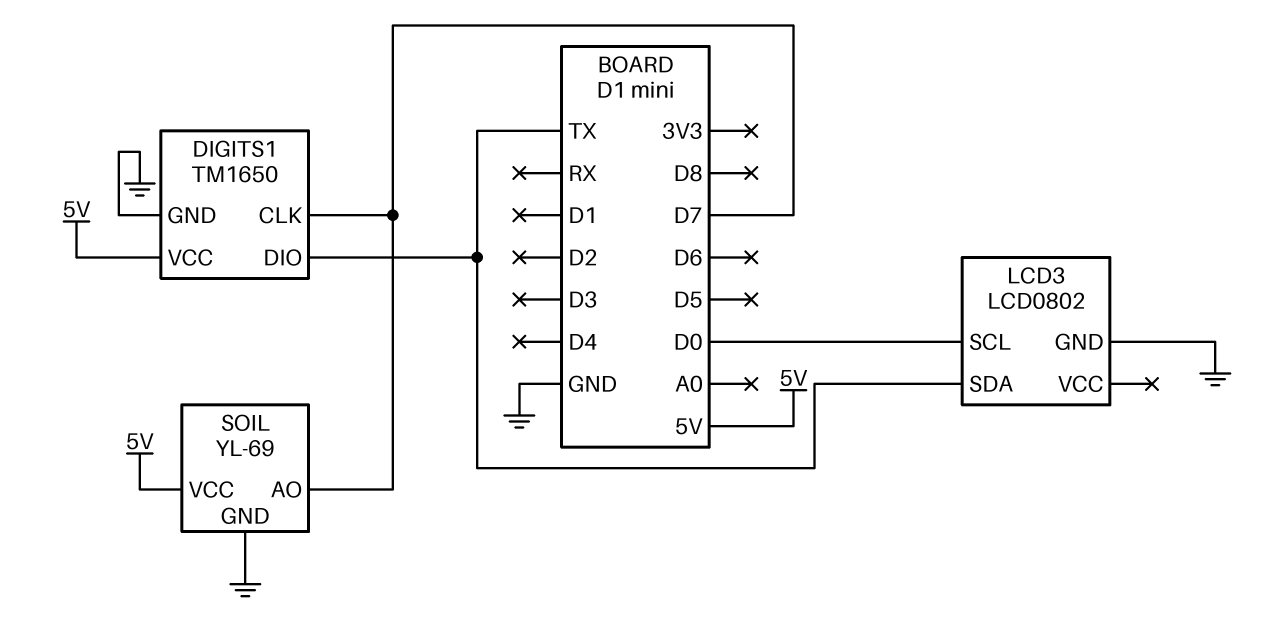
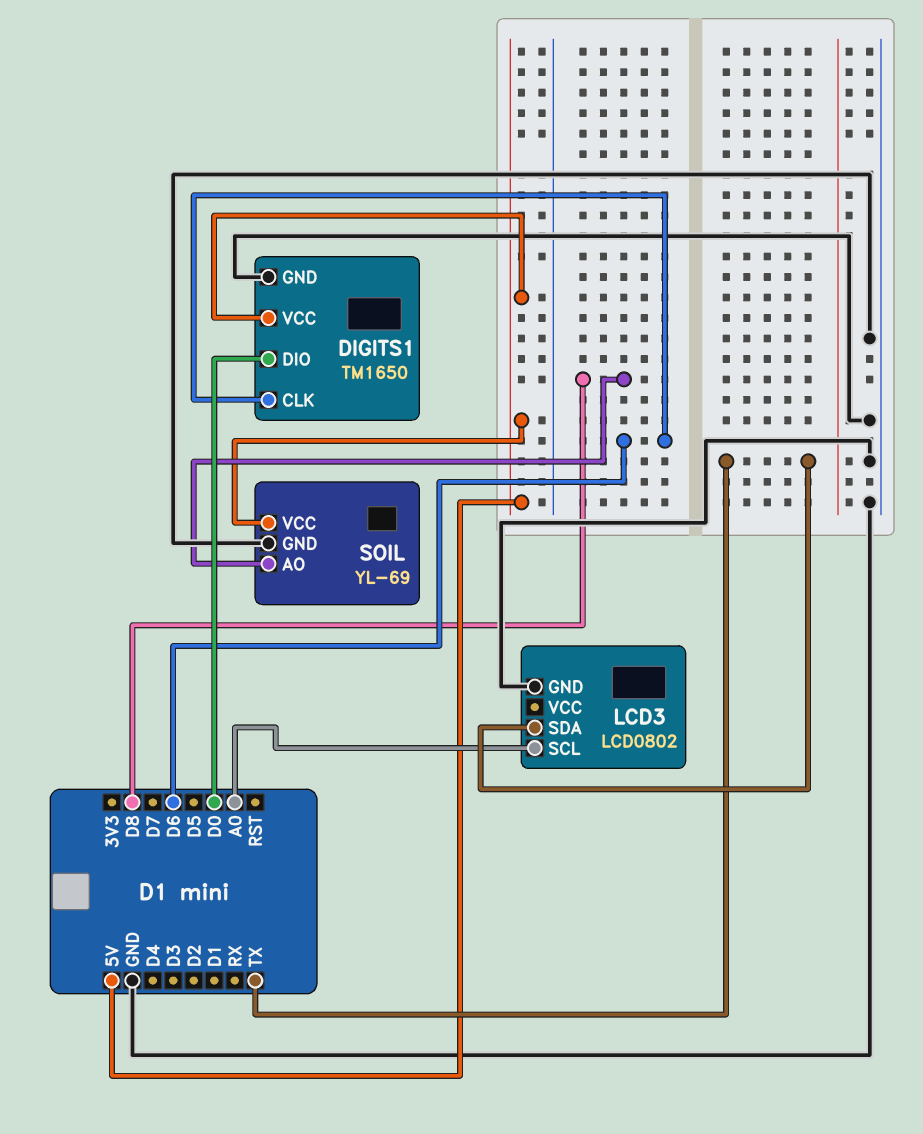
DIGITS1 pin CLK: D7 -> D6
DIGITS1 pin DIO: TX -> D0
LCD3 pin SCL: D0 -> A0
SOIL pin AO: D7 -> D8

